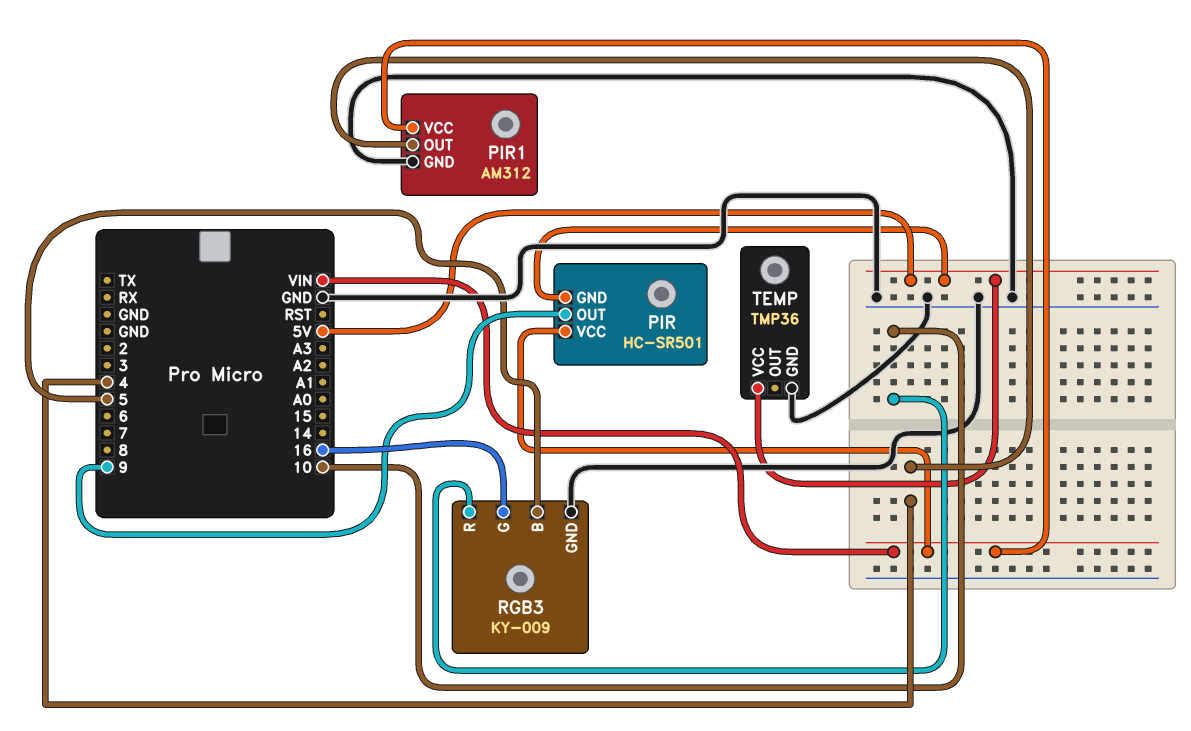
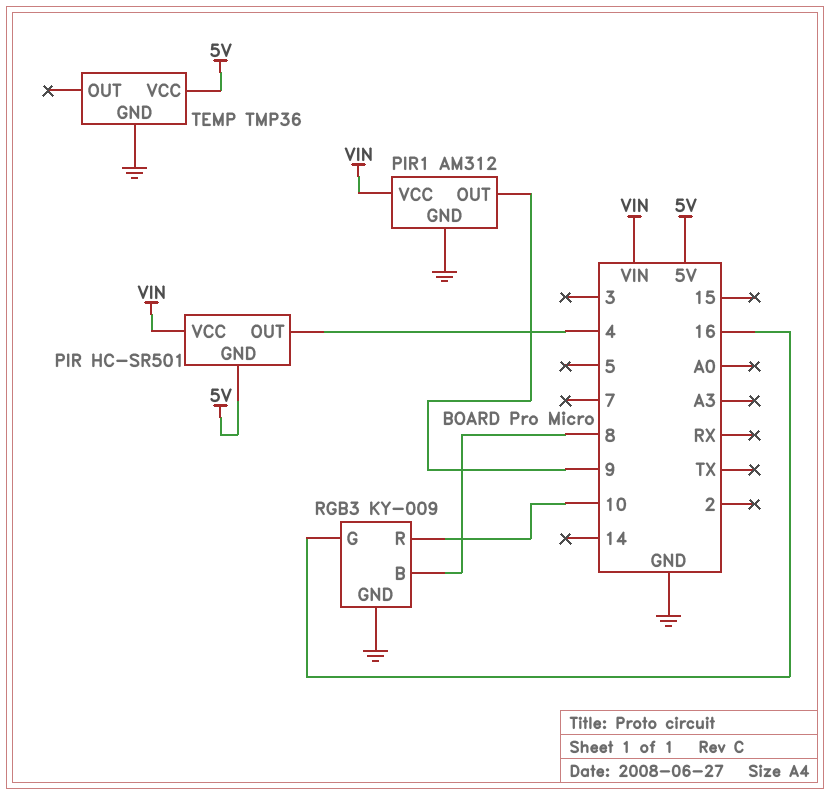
PIR pin OUT: 9 -> 4
PIR1 pin OUT: 4 -> 9
RGB3 pin B: 5 -> 8

